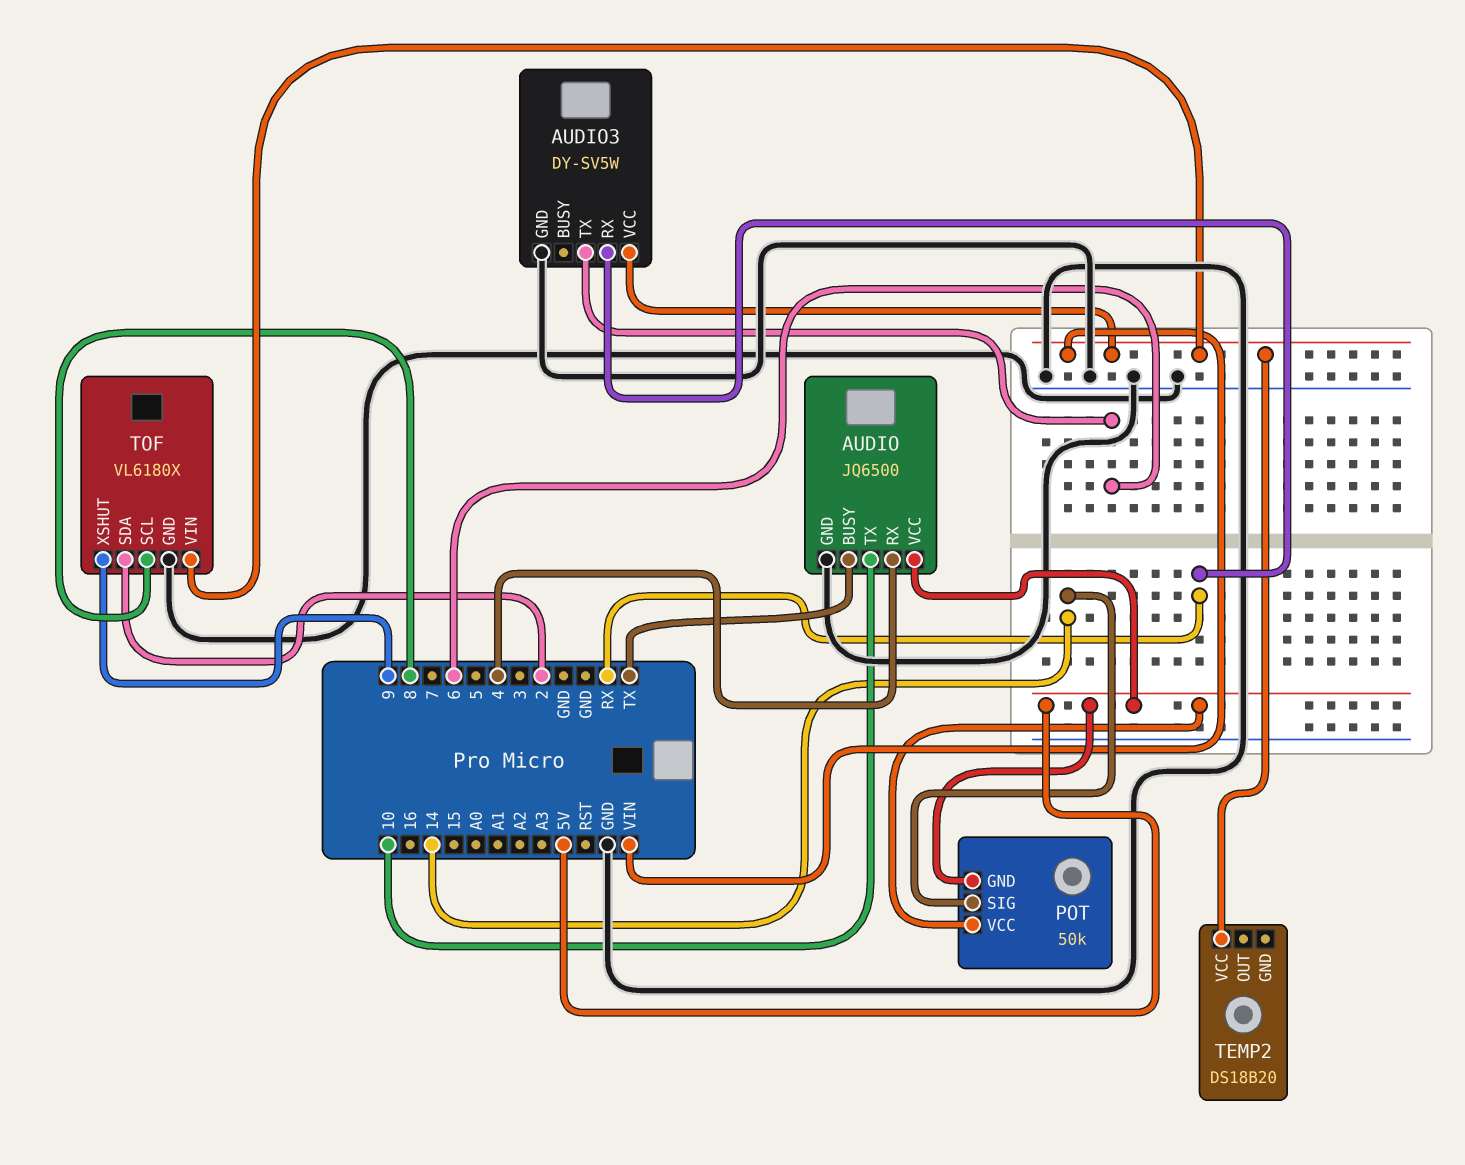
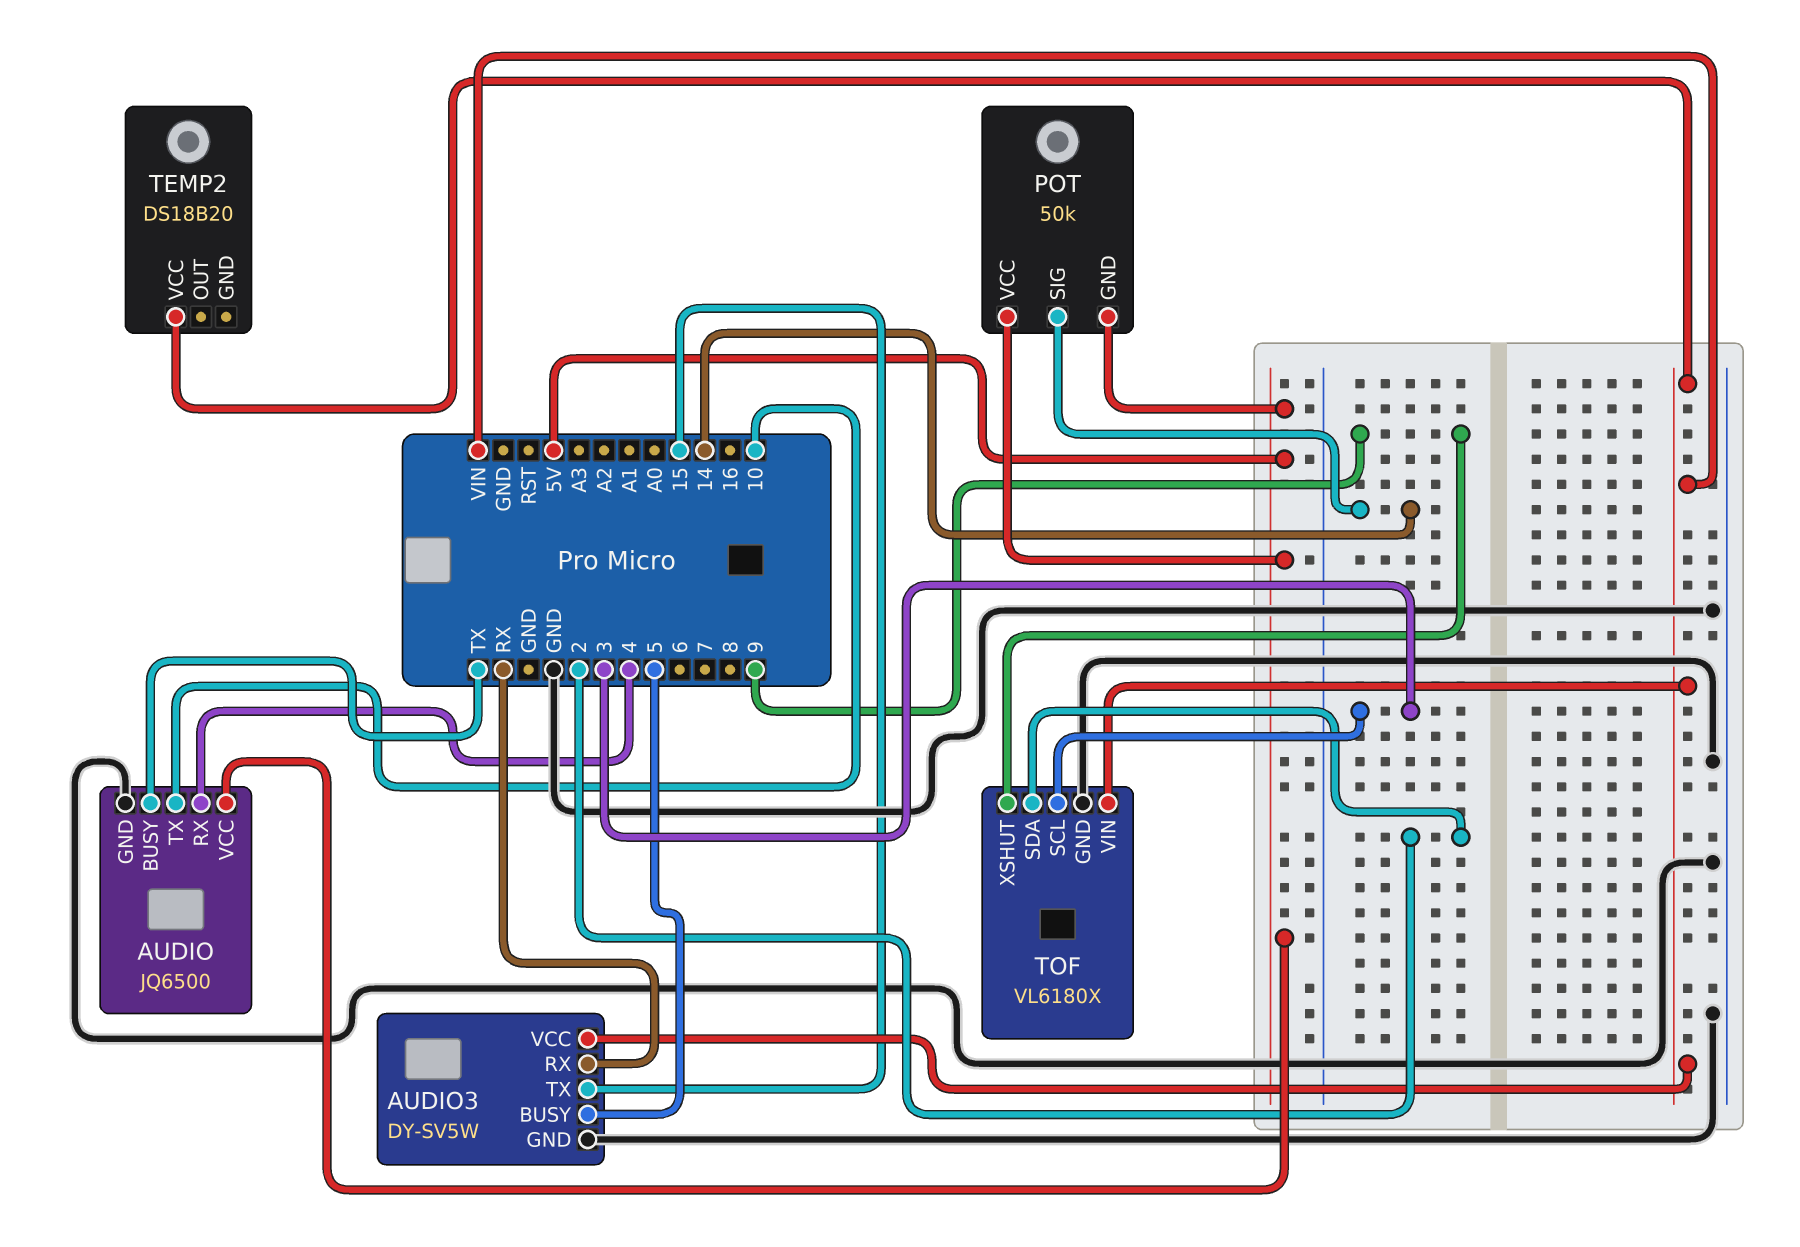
AUDIO3 pin BUSY: none -> 5
AUDIO3 pin TX: 6 -> 15
TOF pin SCL: 8 -> 3

